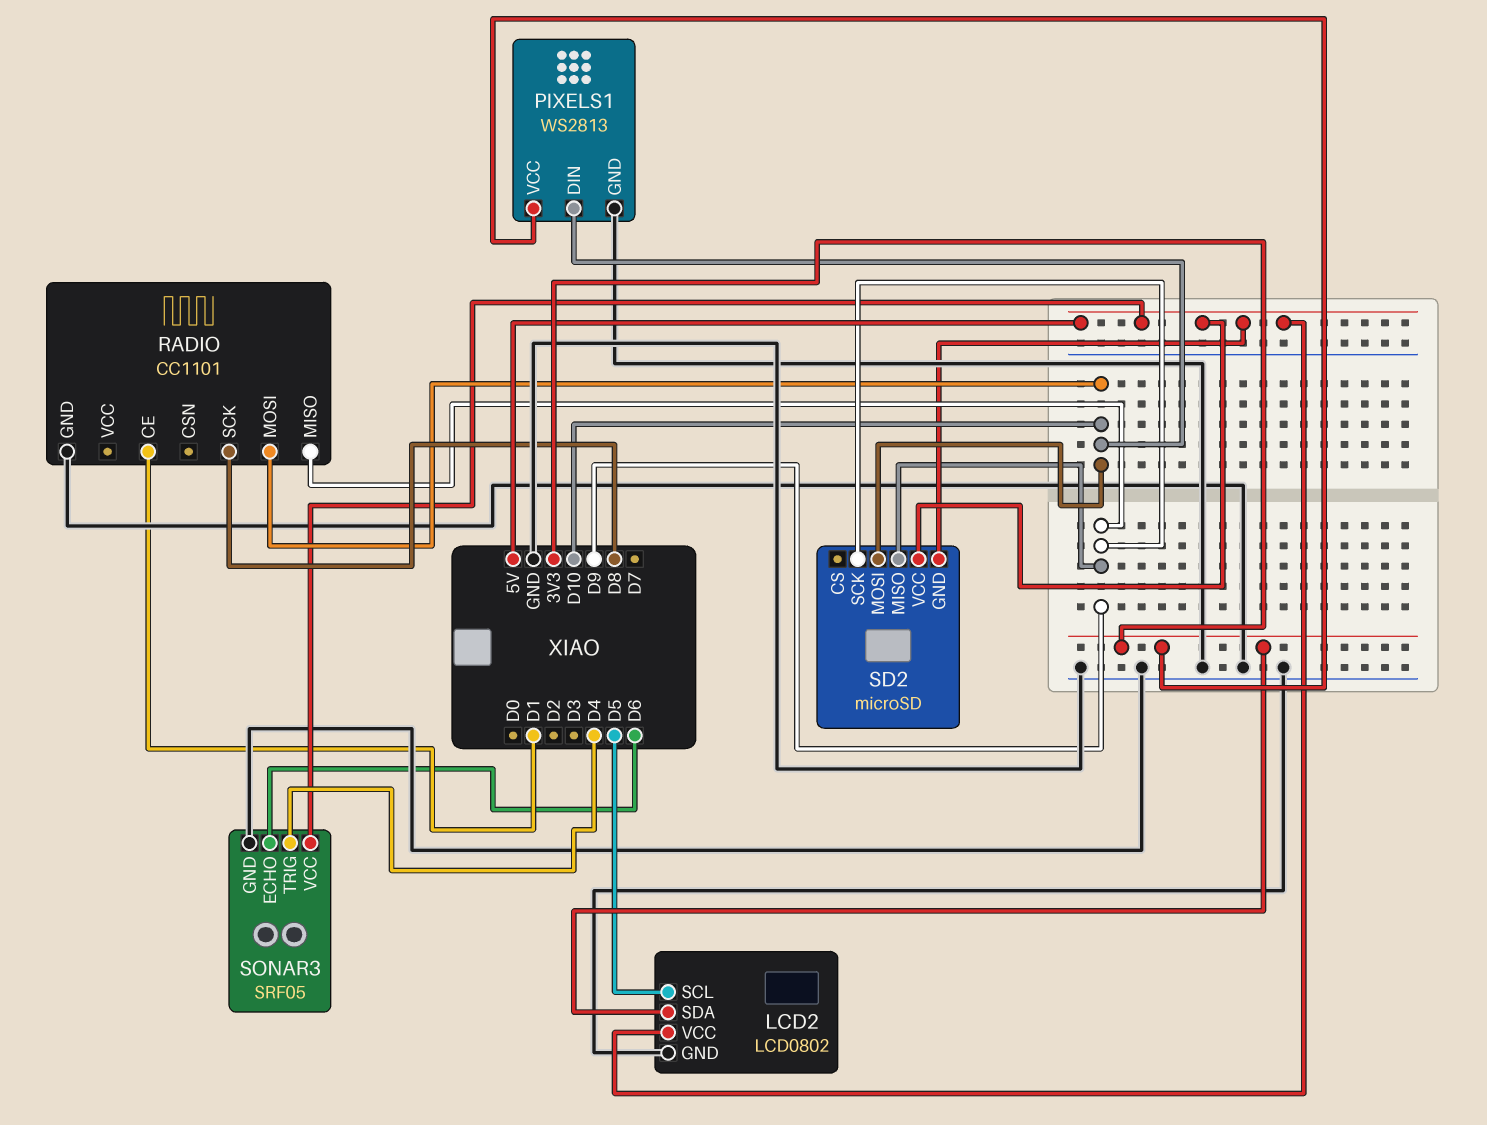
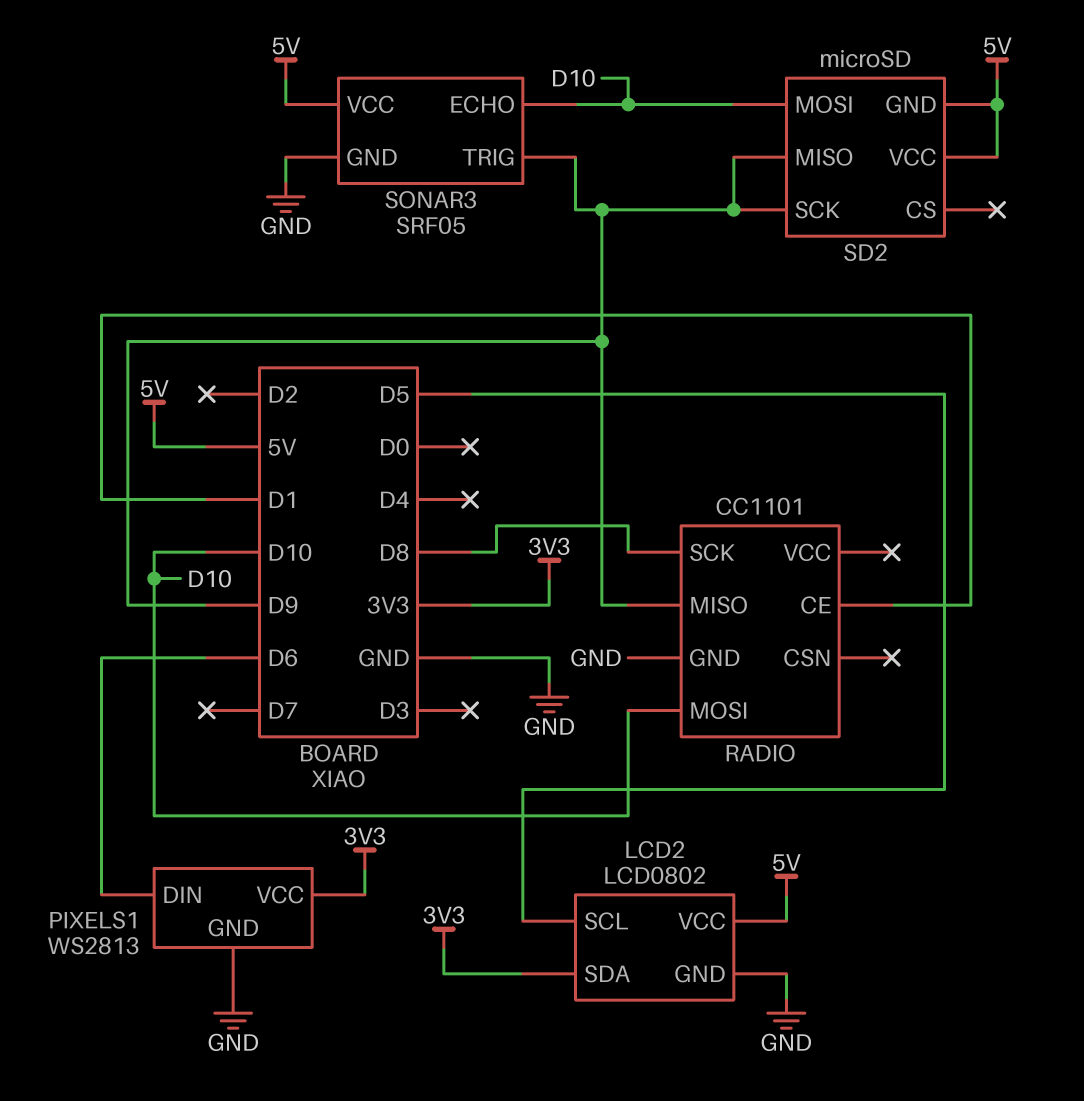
PIXELS1 pin DIN: D10 -> D6
SONAR3 pin ECHO: D6 -> D10
SONAR3 pin TRIG: D4 -> D9

